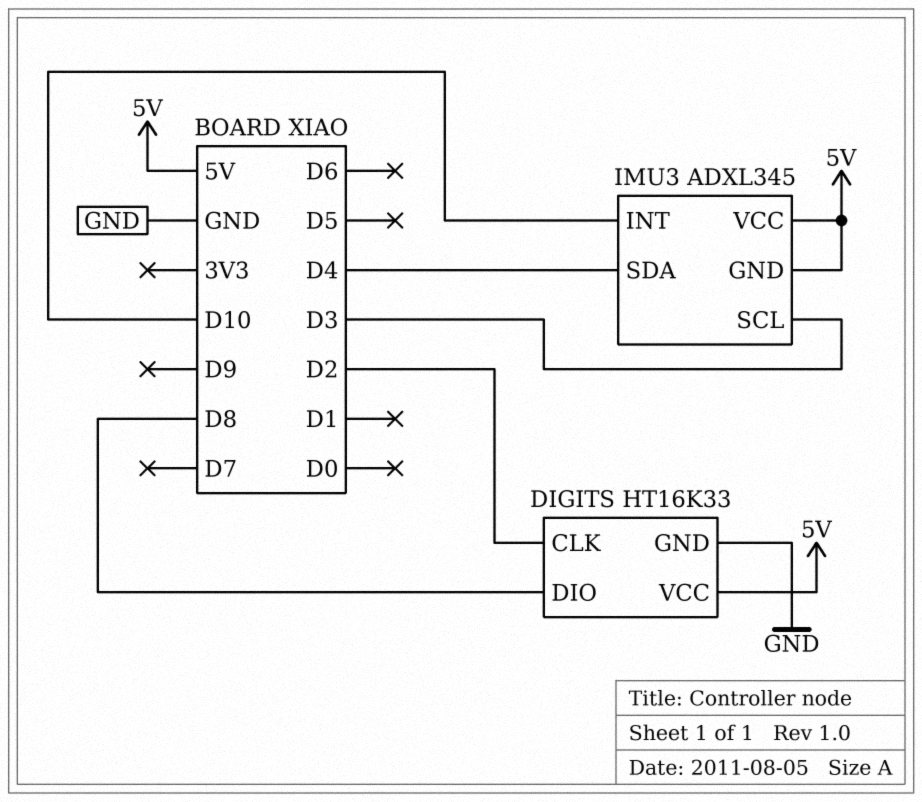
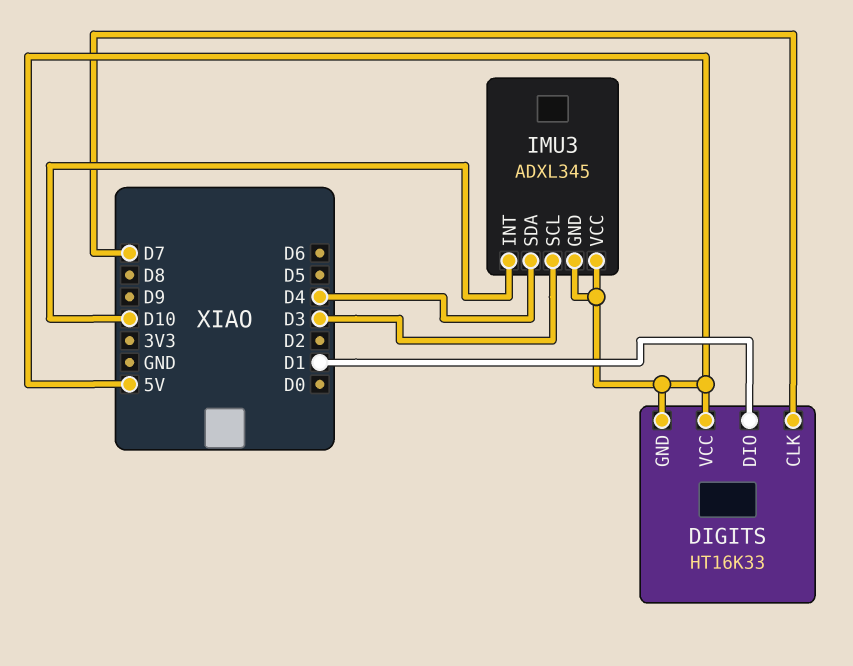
DIGITS pin CLK: D2 -> D7
DIGITS pin DIO: D8 -> D1
DIGITS pin GND: GND -> 5V

